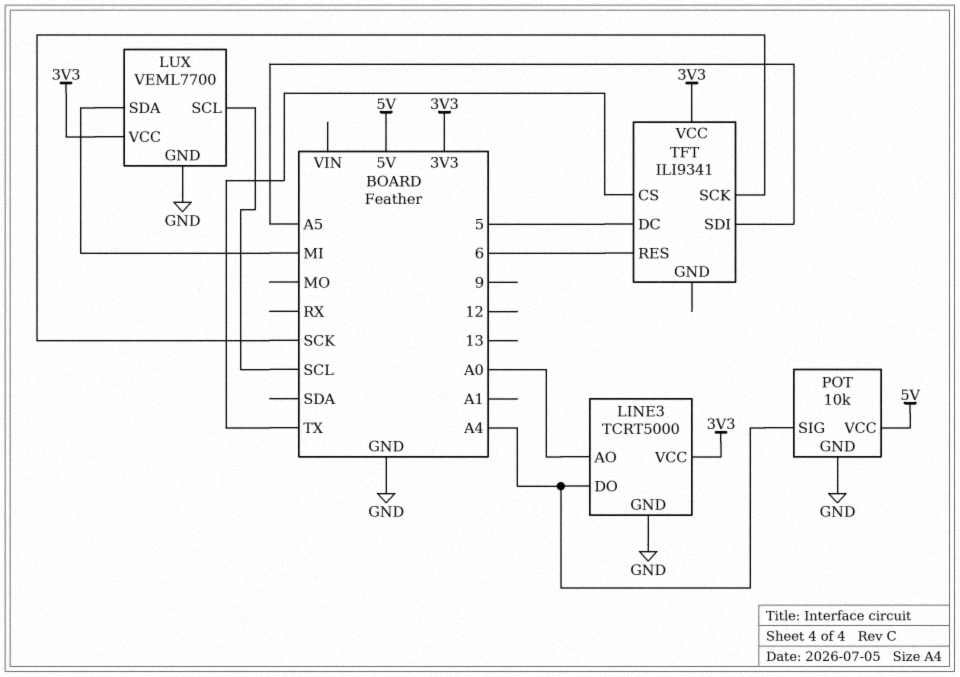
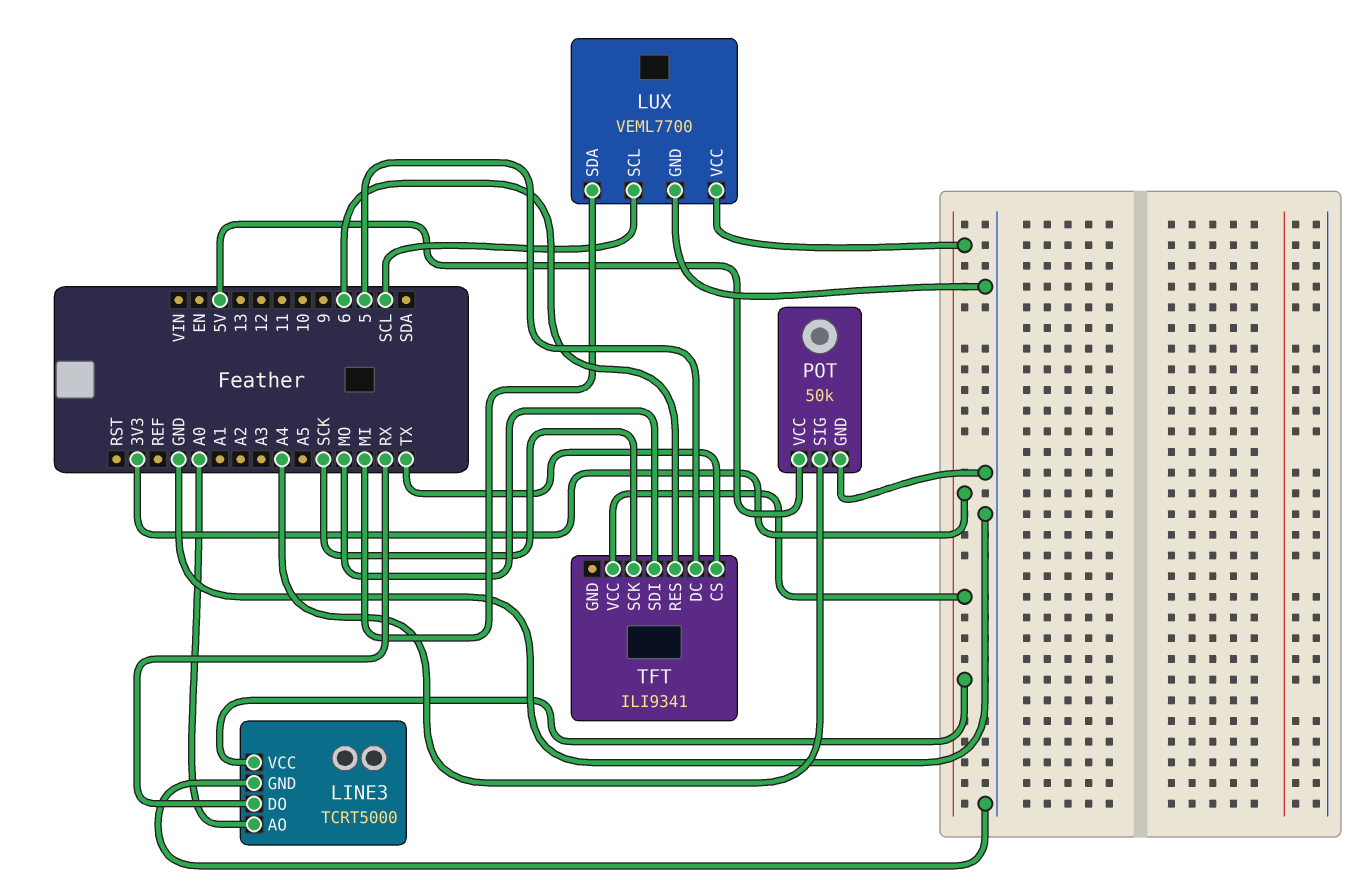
LINE3 pin DO: A4 -> RX
POT: 10k -> 50k
TFT pin SDI: A5 -> MO

